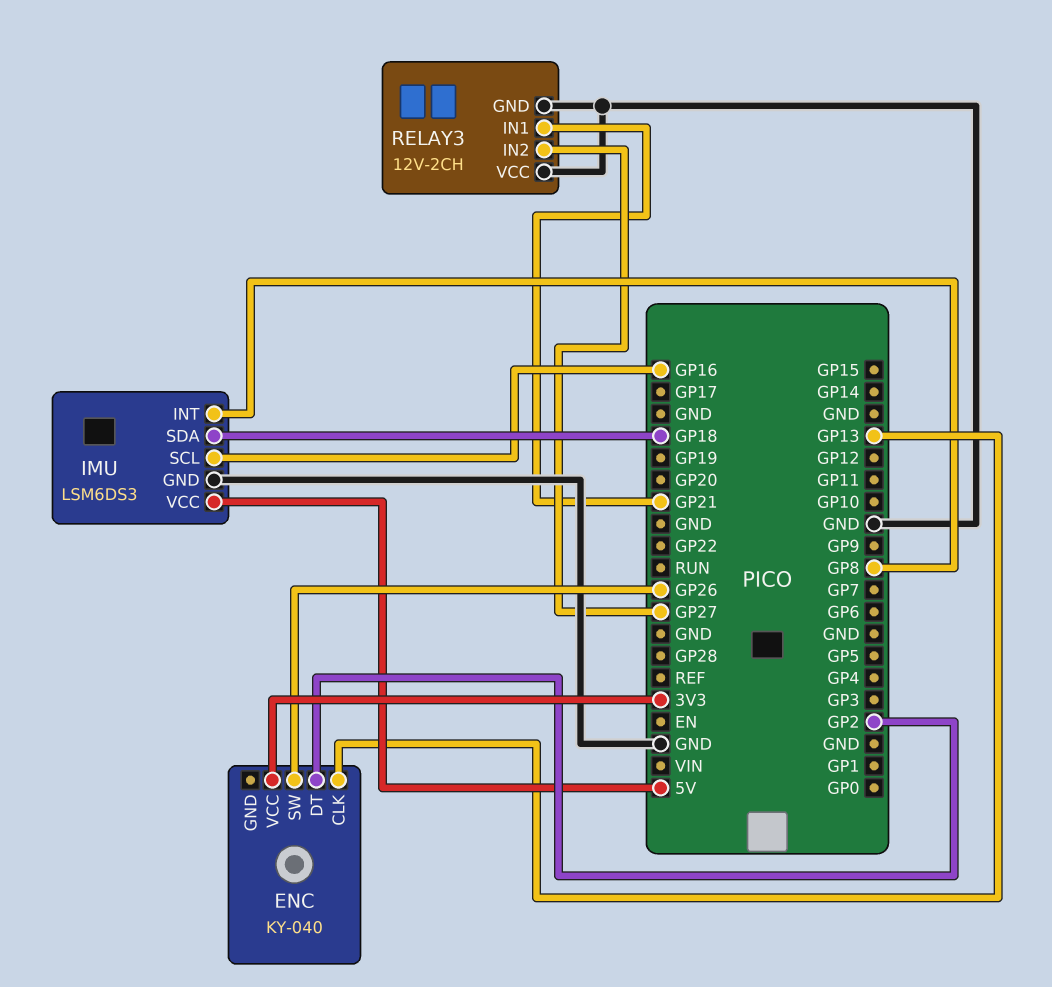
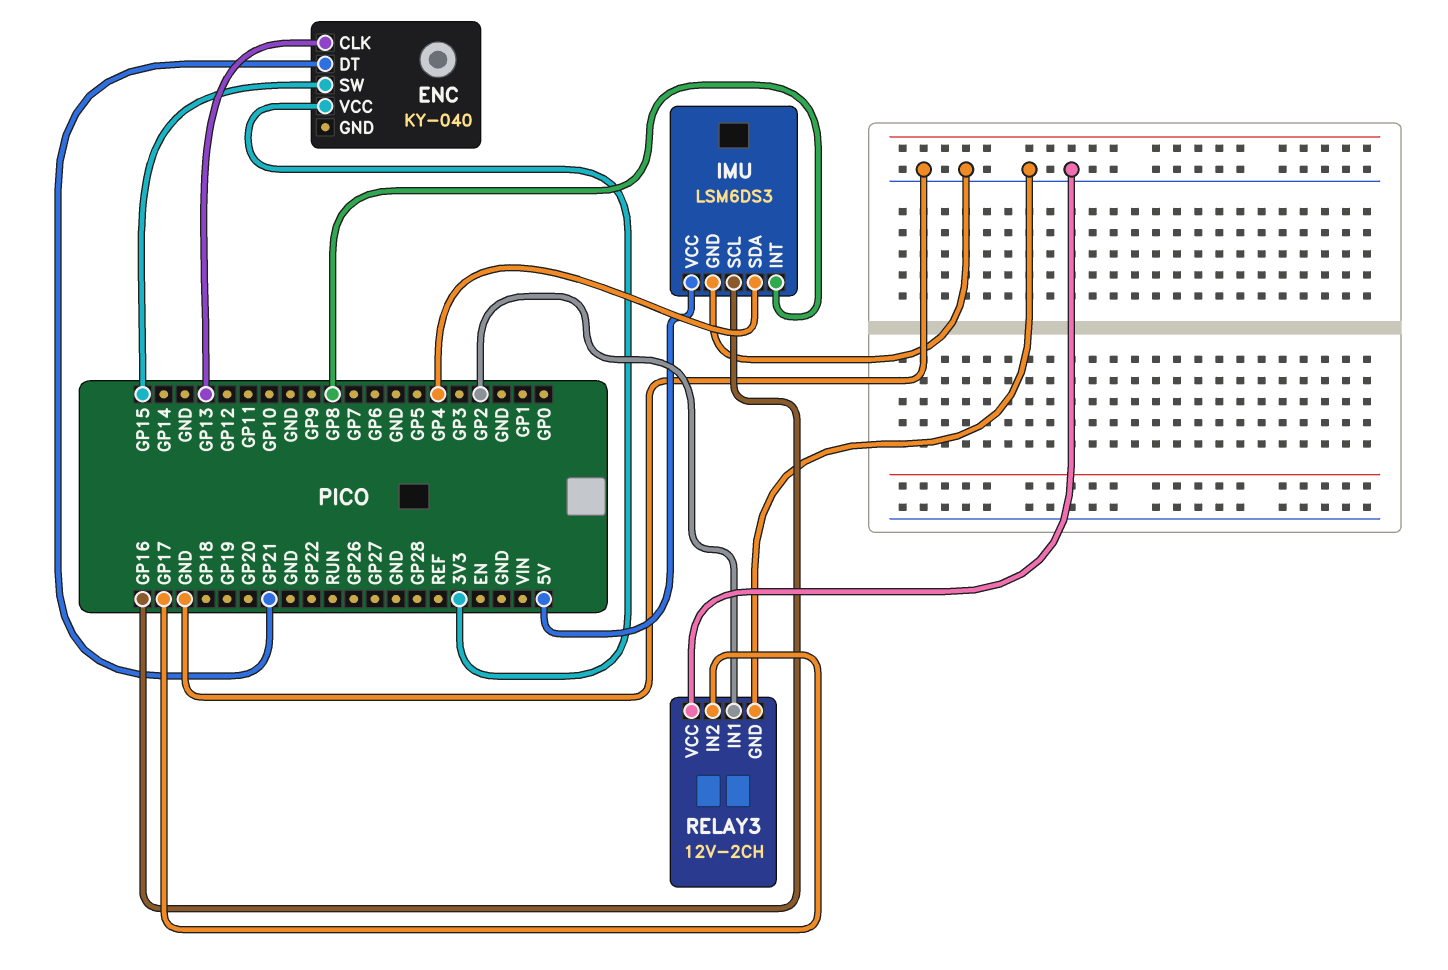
ENC pin DT: GP2 -> GP21
ENC pin SW: GP26 -> GP15
IMU pin SDA: GP18 -> GP4
RELAY3 pin IN1: GP21 -> GP2
RELAY3 pin IN2: GP27 -> GP17

